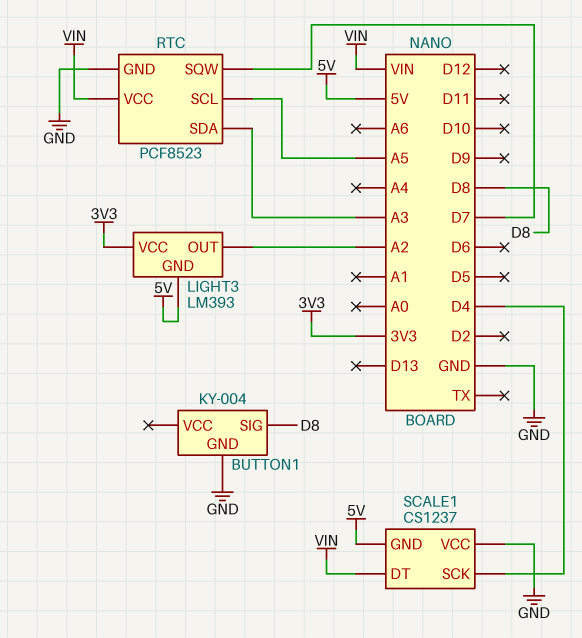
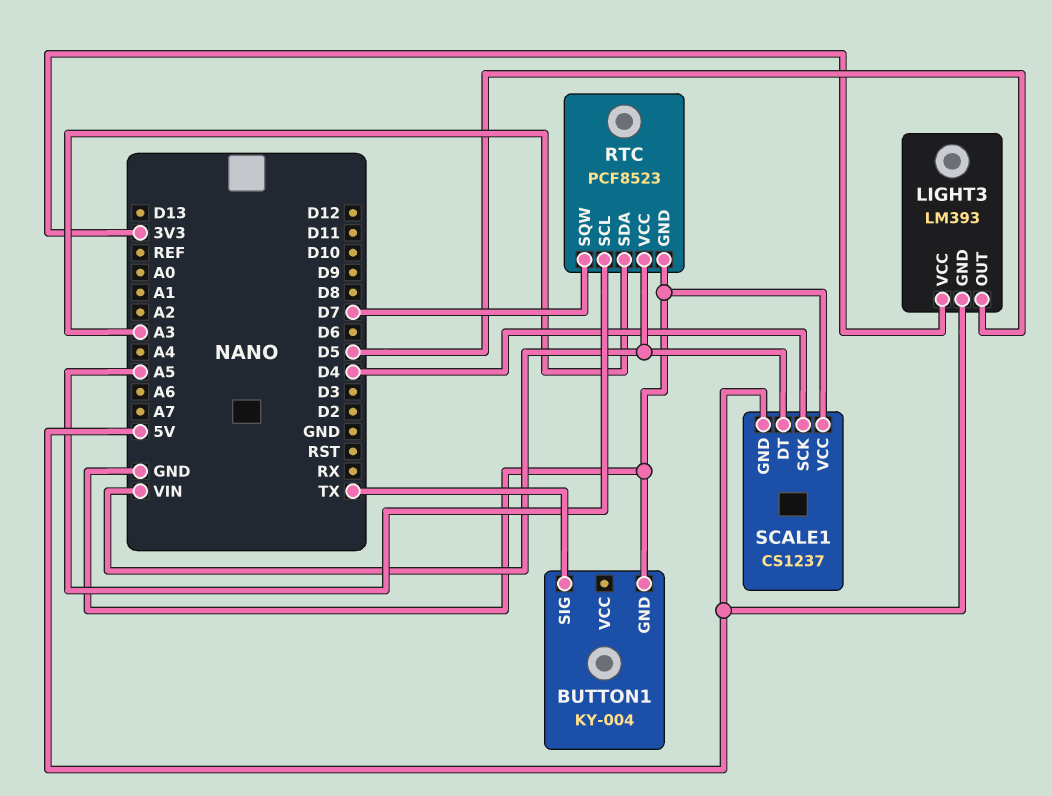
BUTTON1 pin SIG: D8 -> TX
LIGHT3 pin OUT: A2 -> D5

